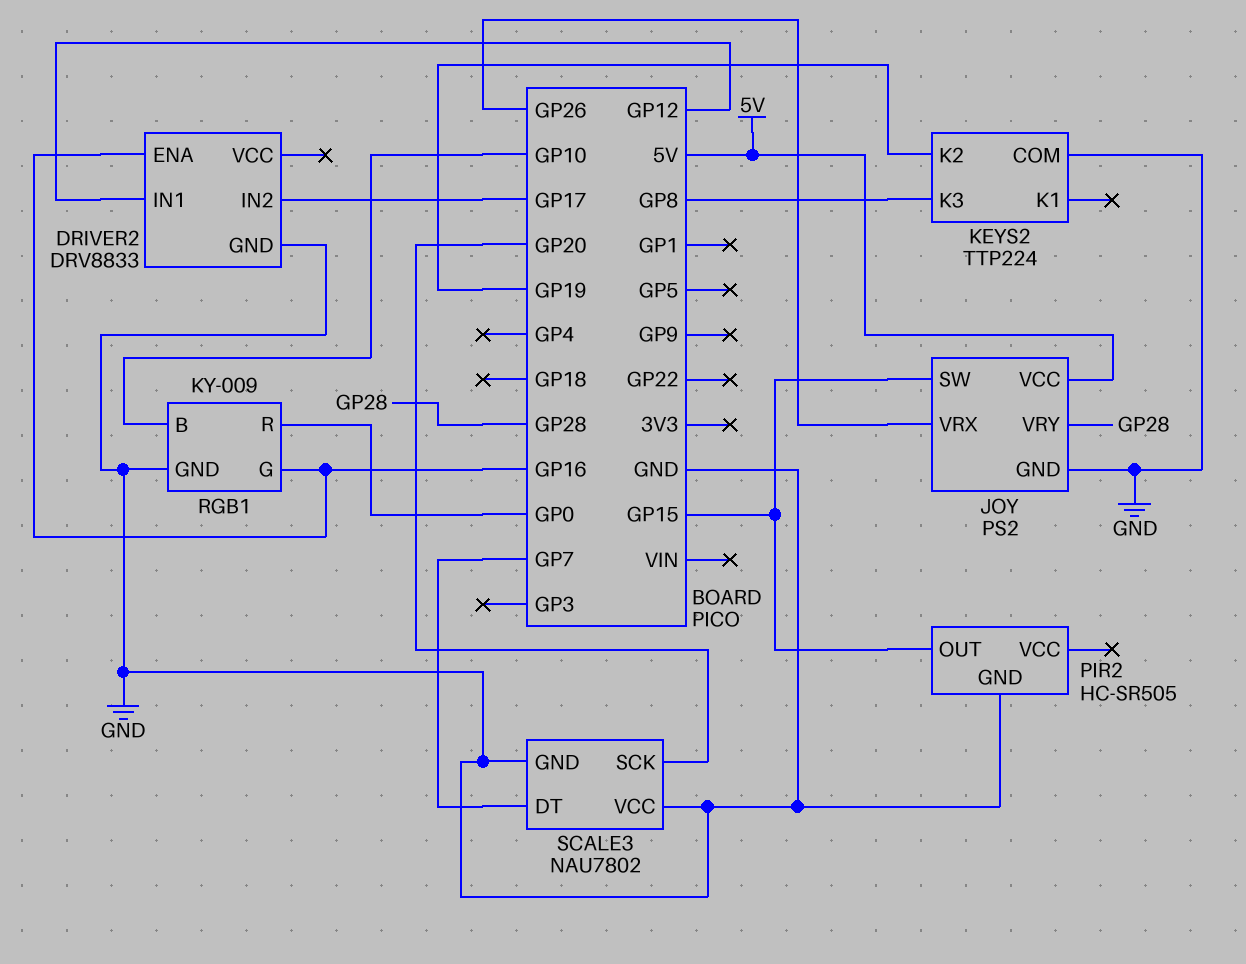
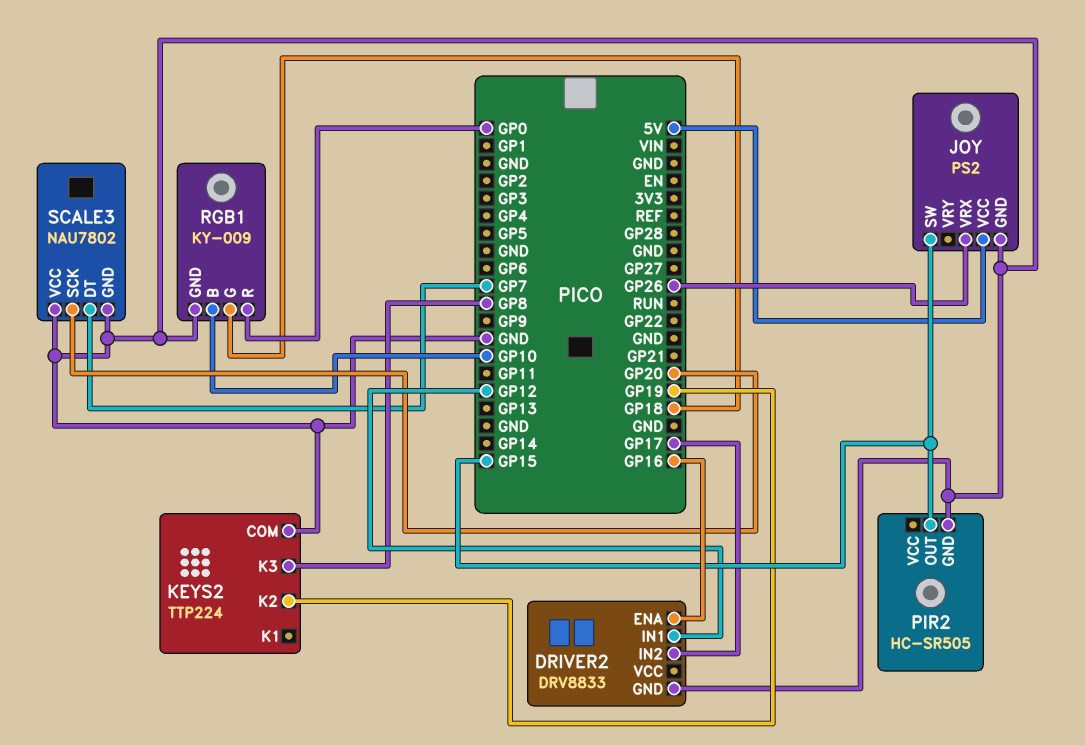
JOY pin VRY: GP28 -> none
RGB1 pin G: GP16 -> GP18

